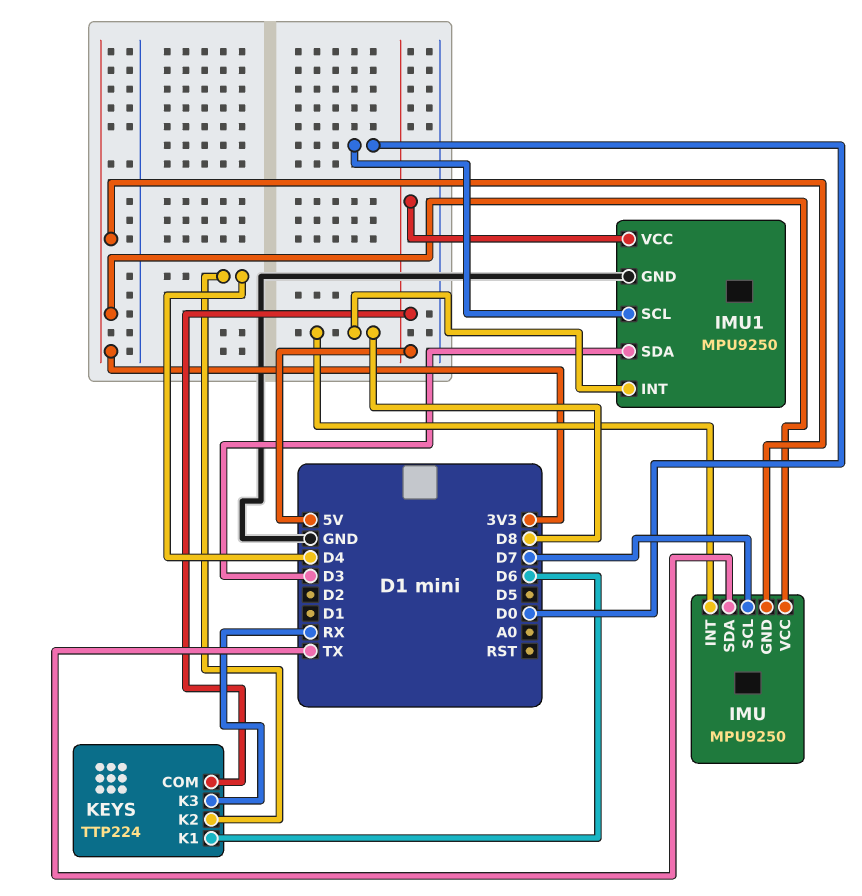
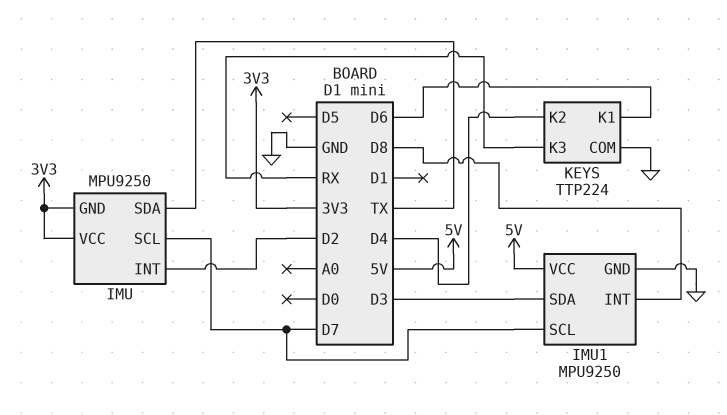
IMU pin INT: D8 -> D2
IMU1 pin SCL: D0 -> D7
KEYS pin COM: 5V -> GND

